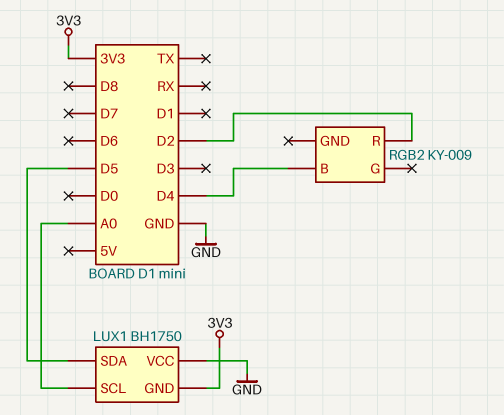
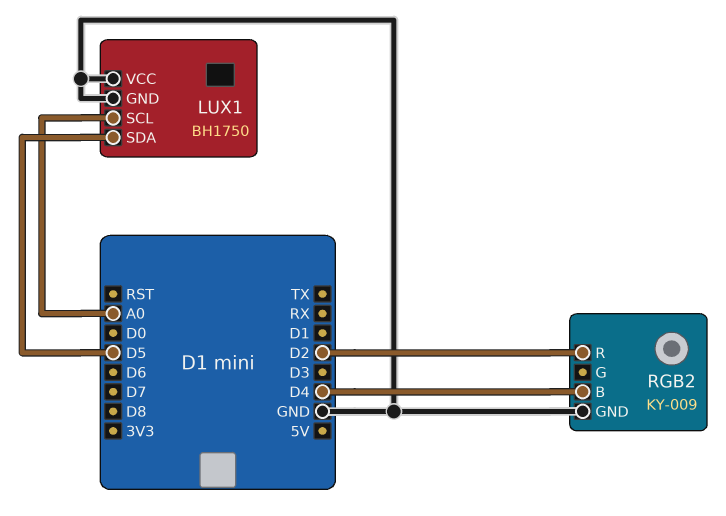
LUX1 pin GND: 3V3 -> GND
RGB2 pin GND: none -> GND

